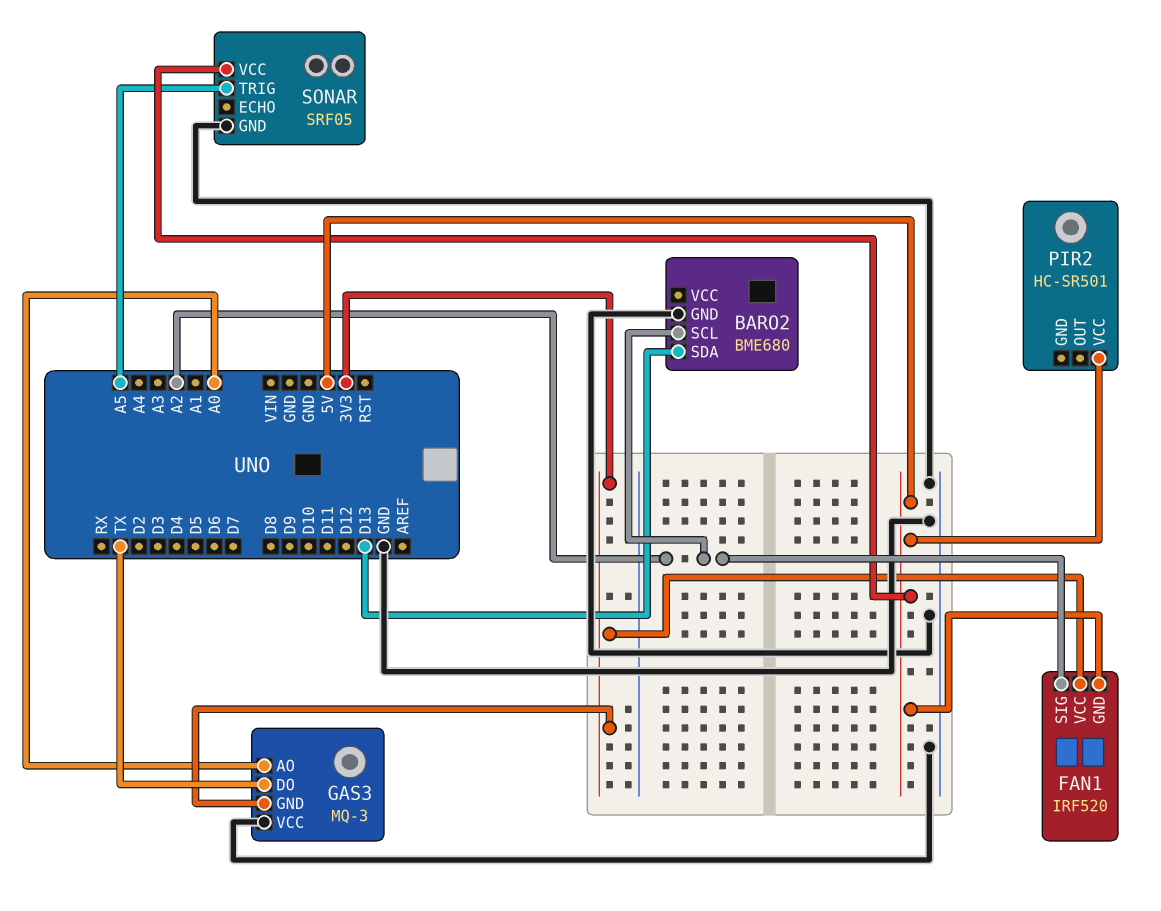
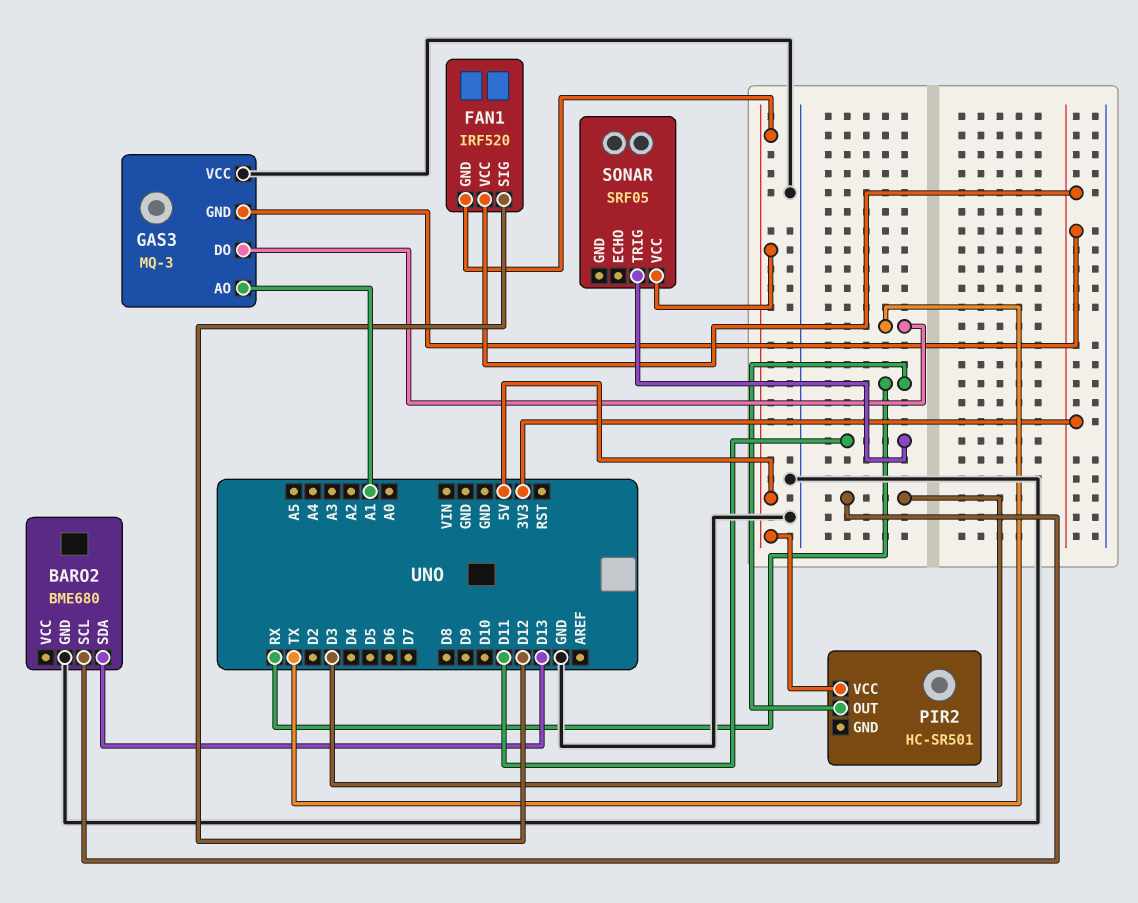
BARO2 pin SCL: A2 -> D3
FAN1 pin SIG: A2 -> D12
GAS3 pin AO: A0 -> A1
PIR2 pin OUT: none -> RX
SONAR pin GND: GND -> none
SONAR pin TRIG: A5 -> D11

